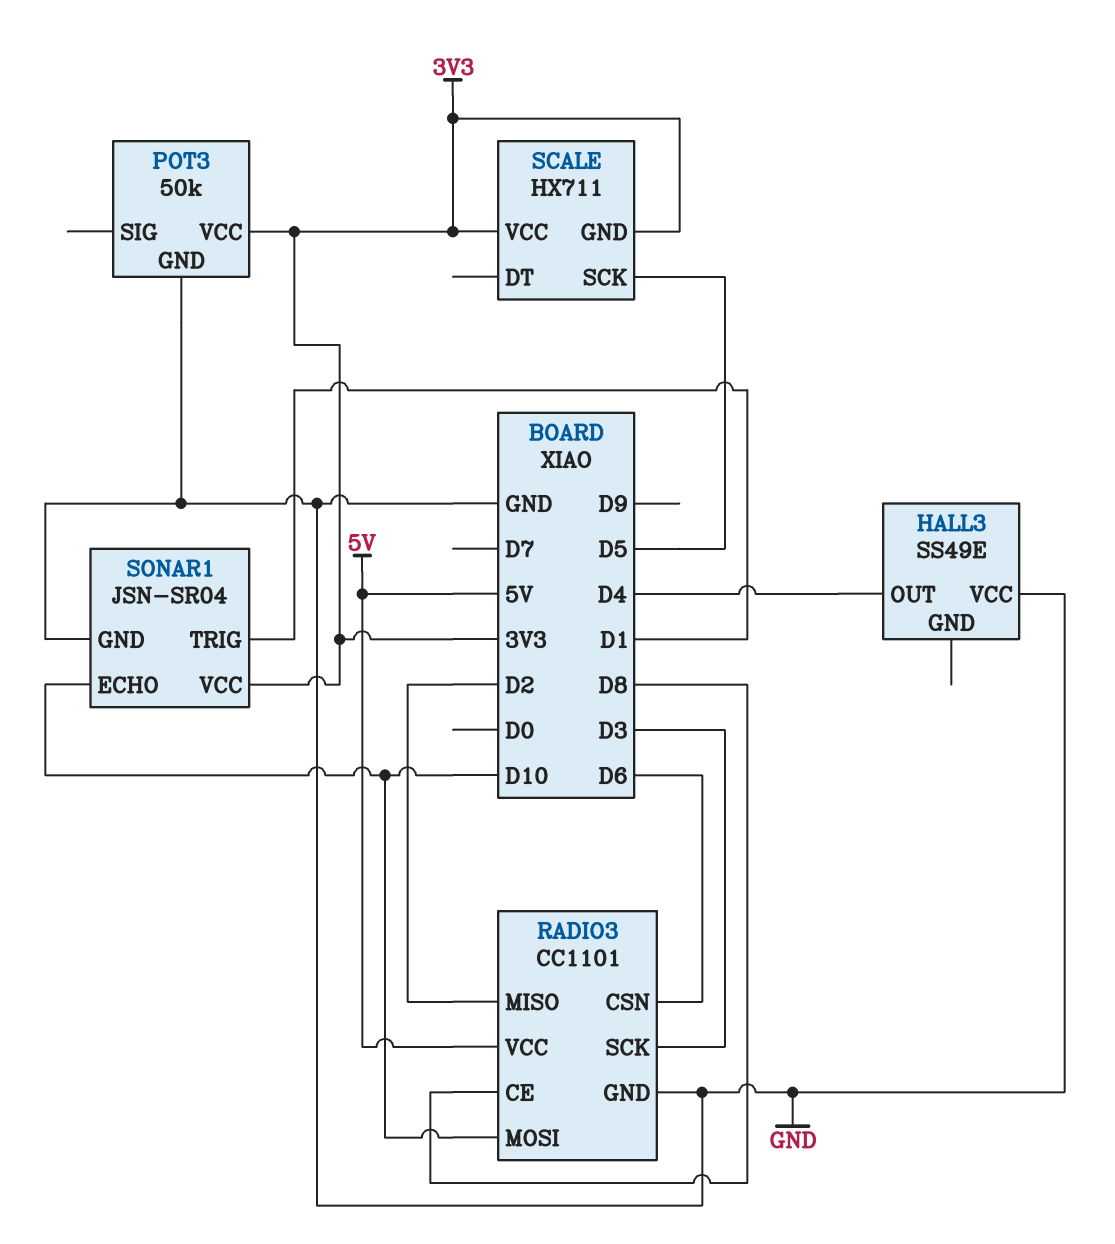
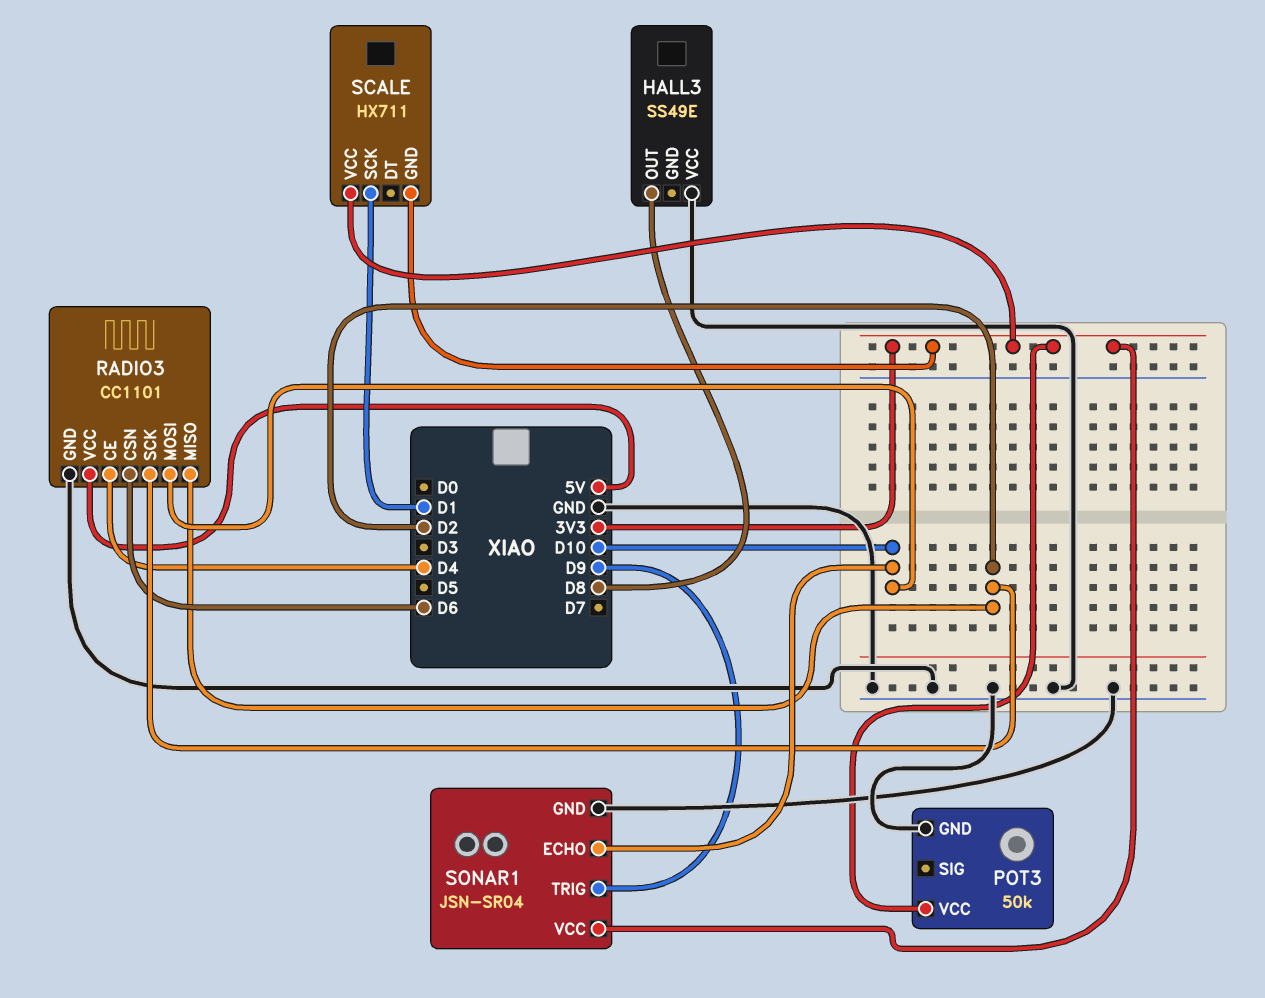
HALL3 pin OUT: D4 -> D8
RADIO3 pin CE: D8 -> D4
RADIO3 pin SCK: D3 -> D2
SCALE pin SCK: D5 -> D1
SONAR1 pin TRIG: D1 -> D9

